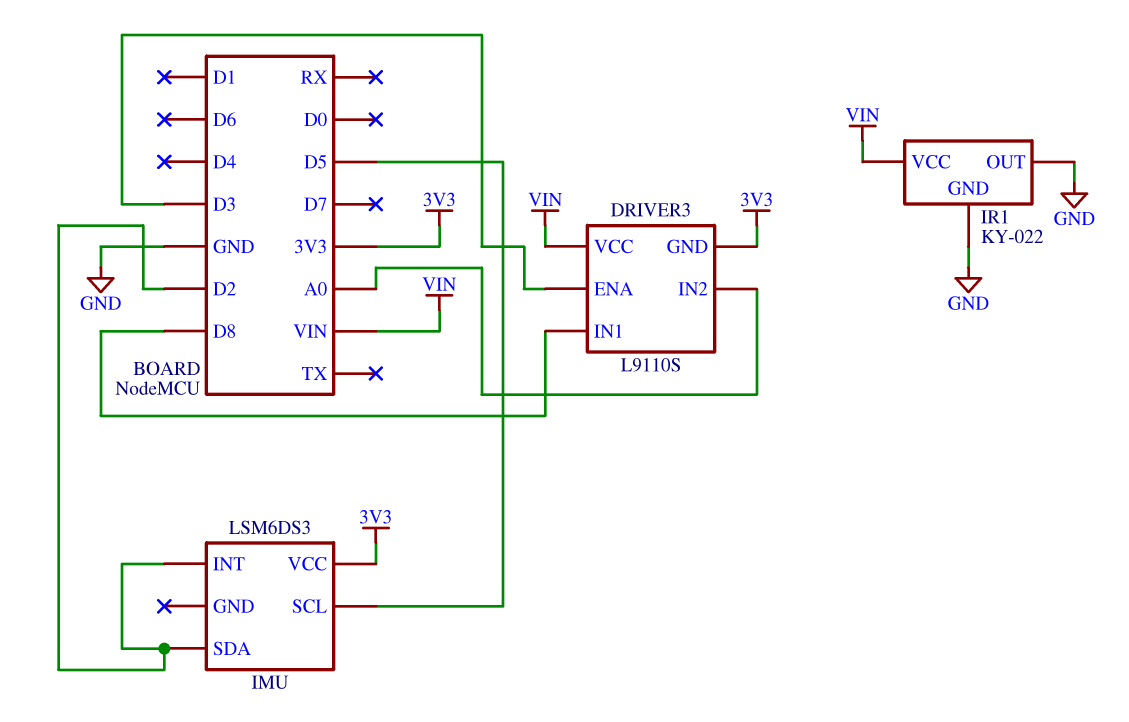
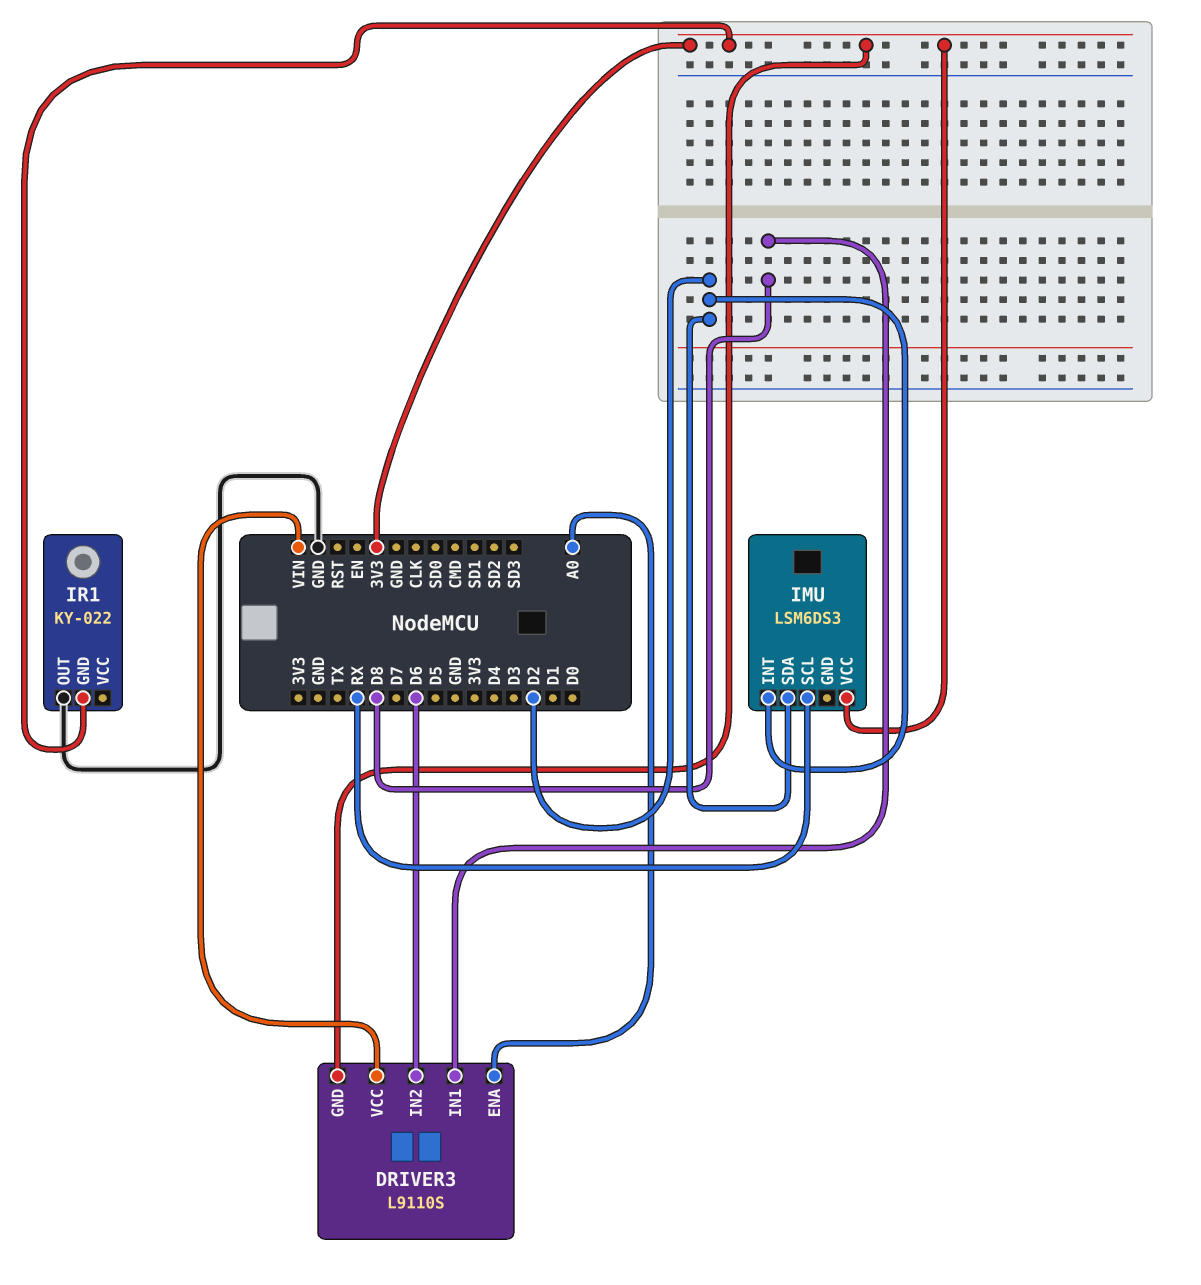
DRIVER3 pin ENA: D3 -> A0
DRIVER3 pin IN2: A0 -> D6
IMU pin SCL: D5 -> RX
IR1 pin GND: GND -> 3V3
IR1 pin VCC: VIN -> none

